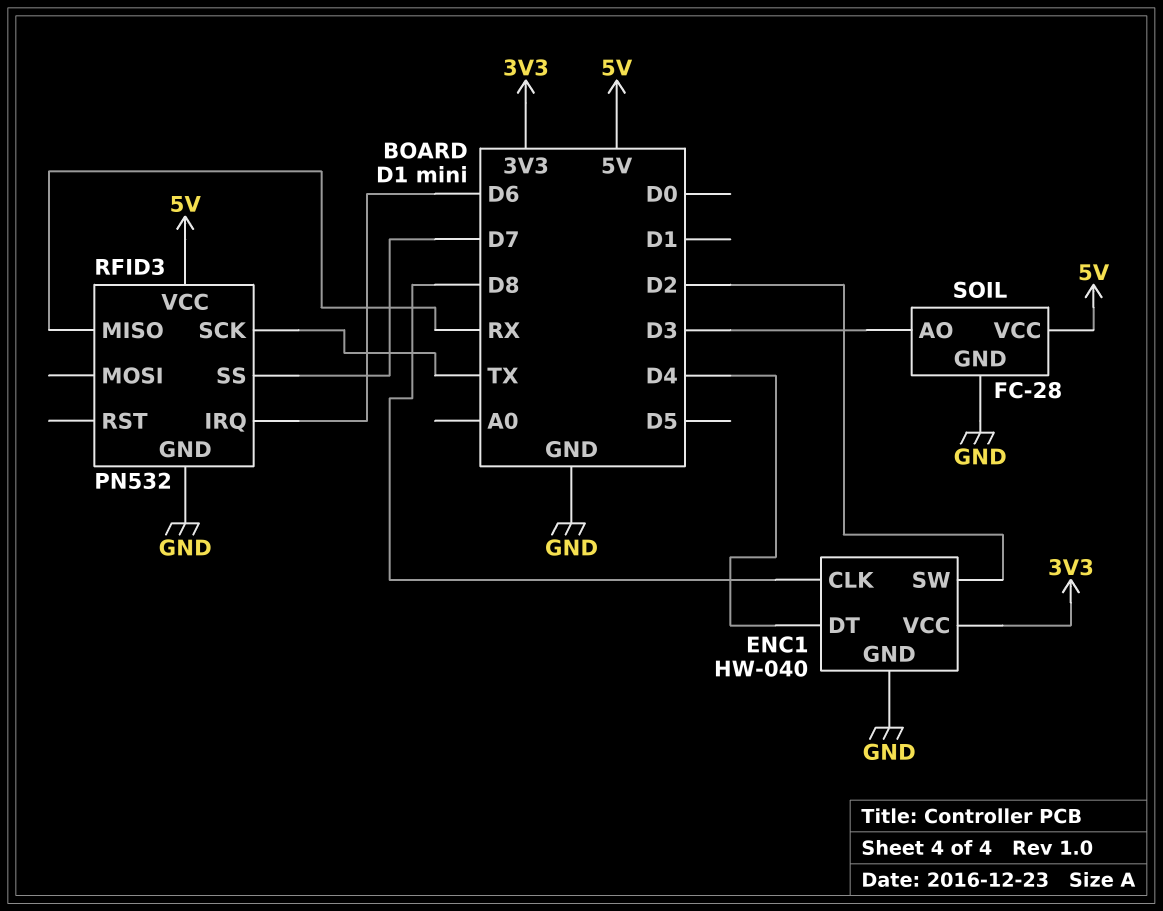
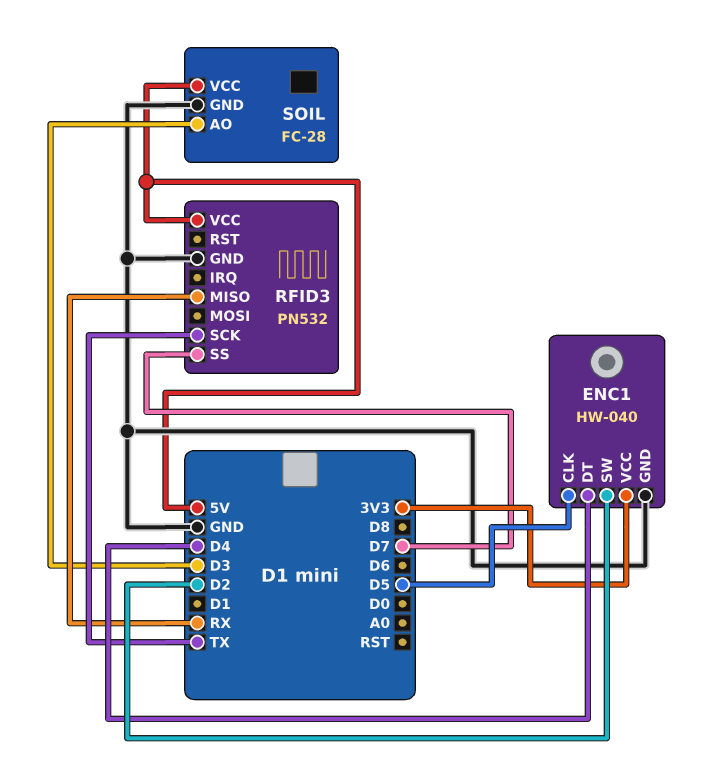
ENC1 pin CLK: D8 -> D5
RFID3 pin IRQ: D6 -> none

